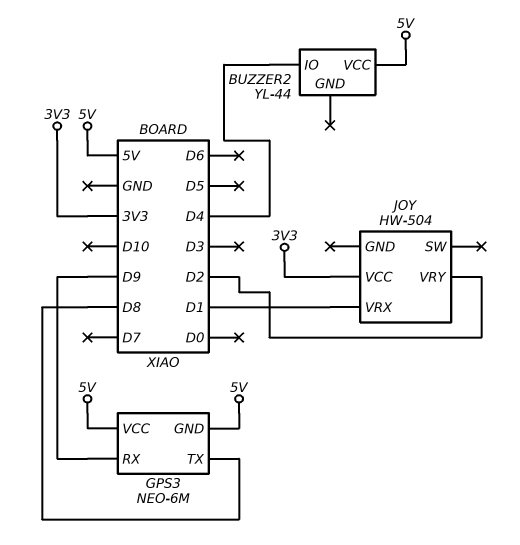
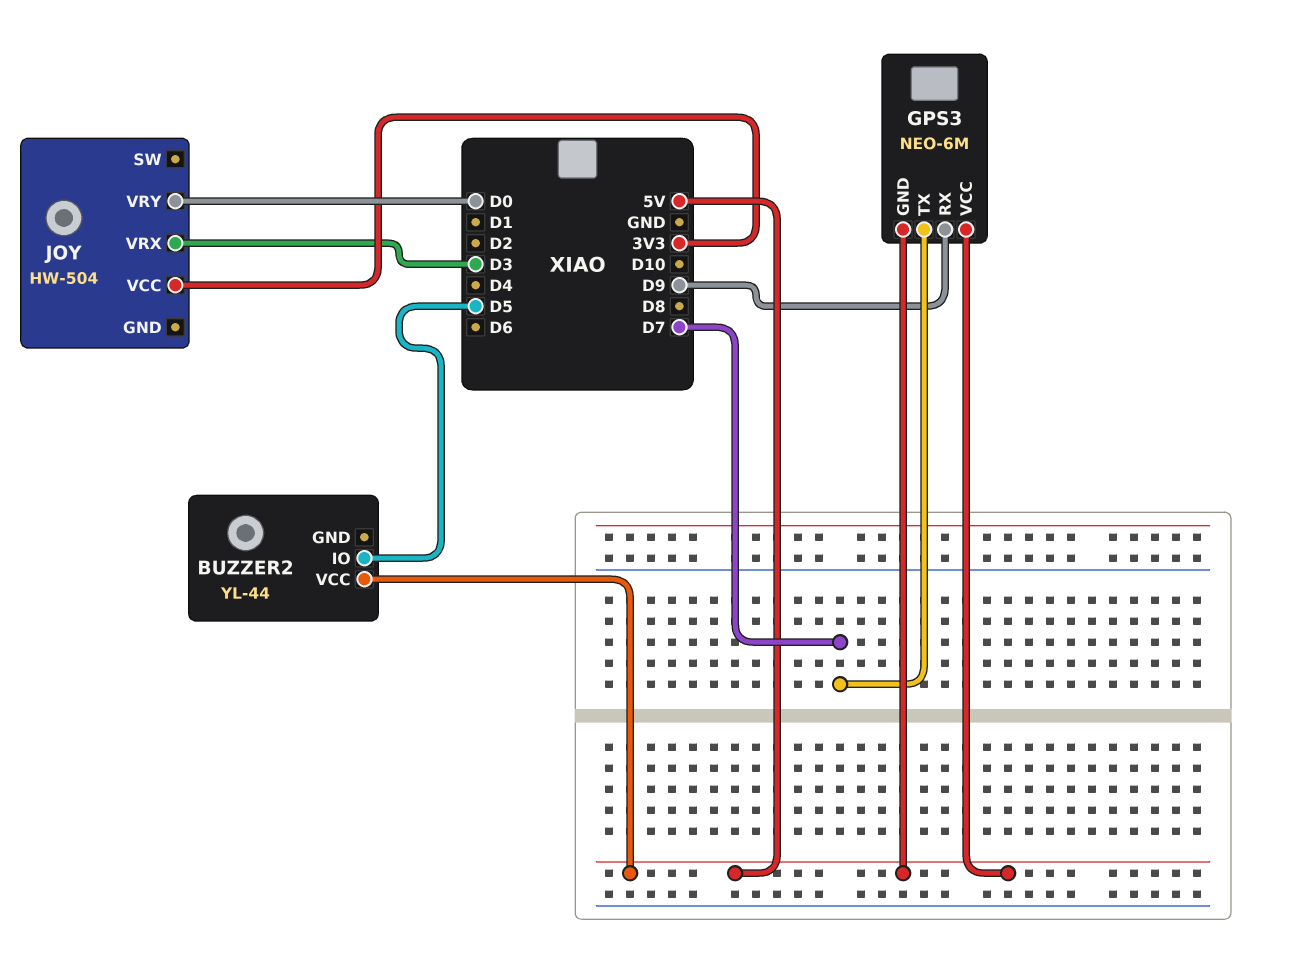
BUZZER2 pin IO: D4 -> D5
GPS3 pin TX: D8 -> D7
JOY pin VRX: D1 -> D3
JOY pin VRY: D2 -> D0

